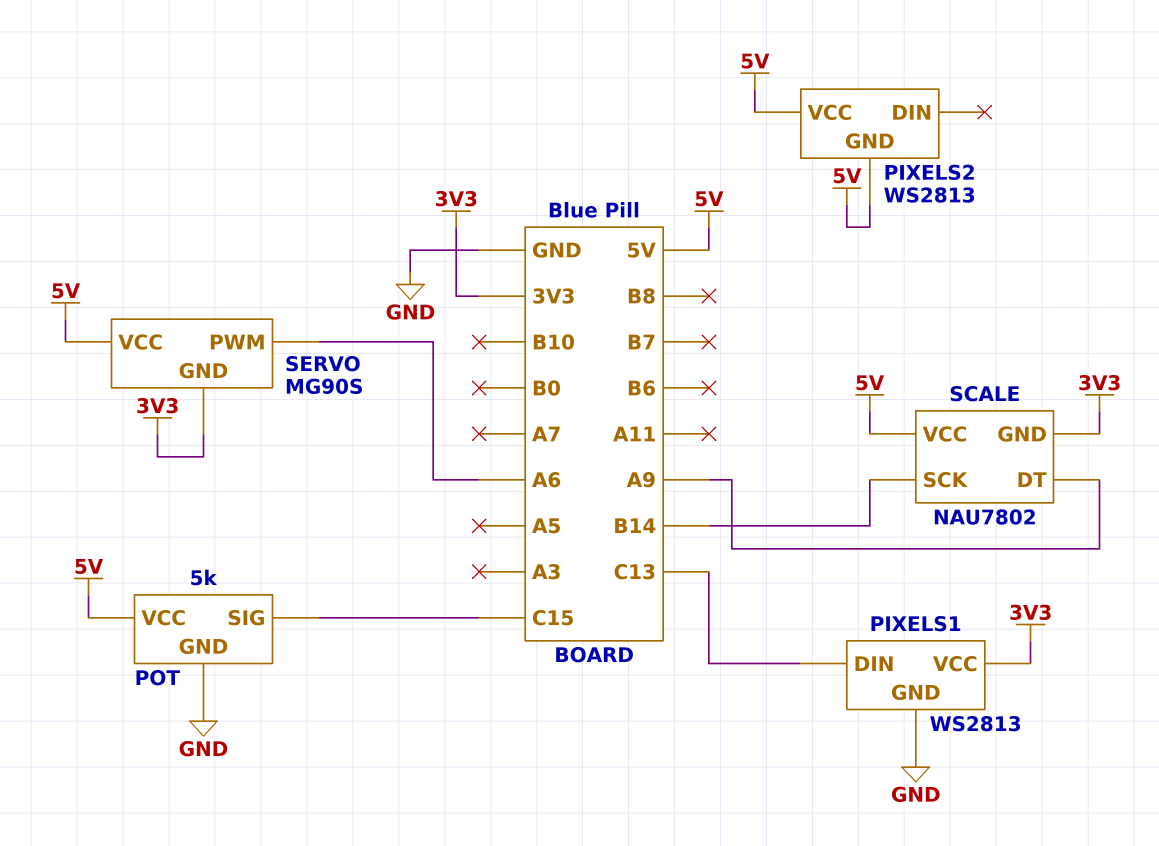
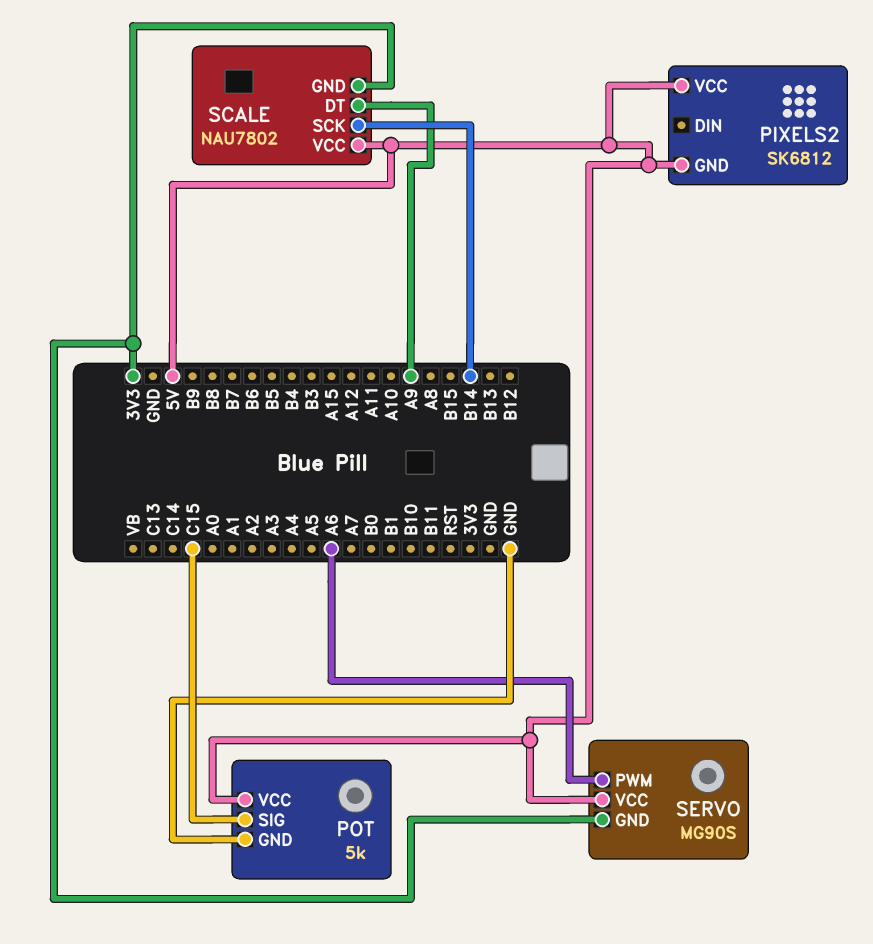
PIXELS1: WS2813 -> none
PIXELS1 pin DIN: C13 -> none
PIXELS1 pin GND: GND -> none
PIXELS1 pin VCC: 3V3 -> none
PIXELS2: WS2813 -> SK6812

